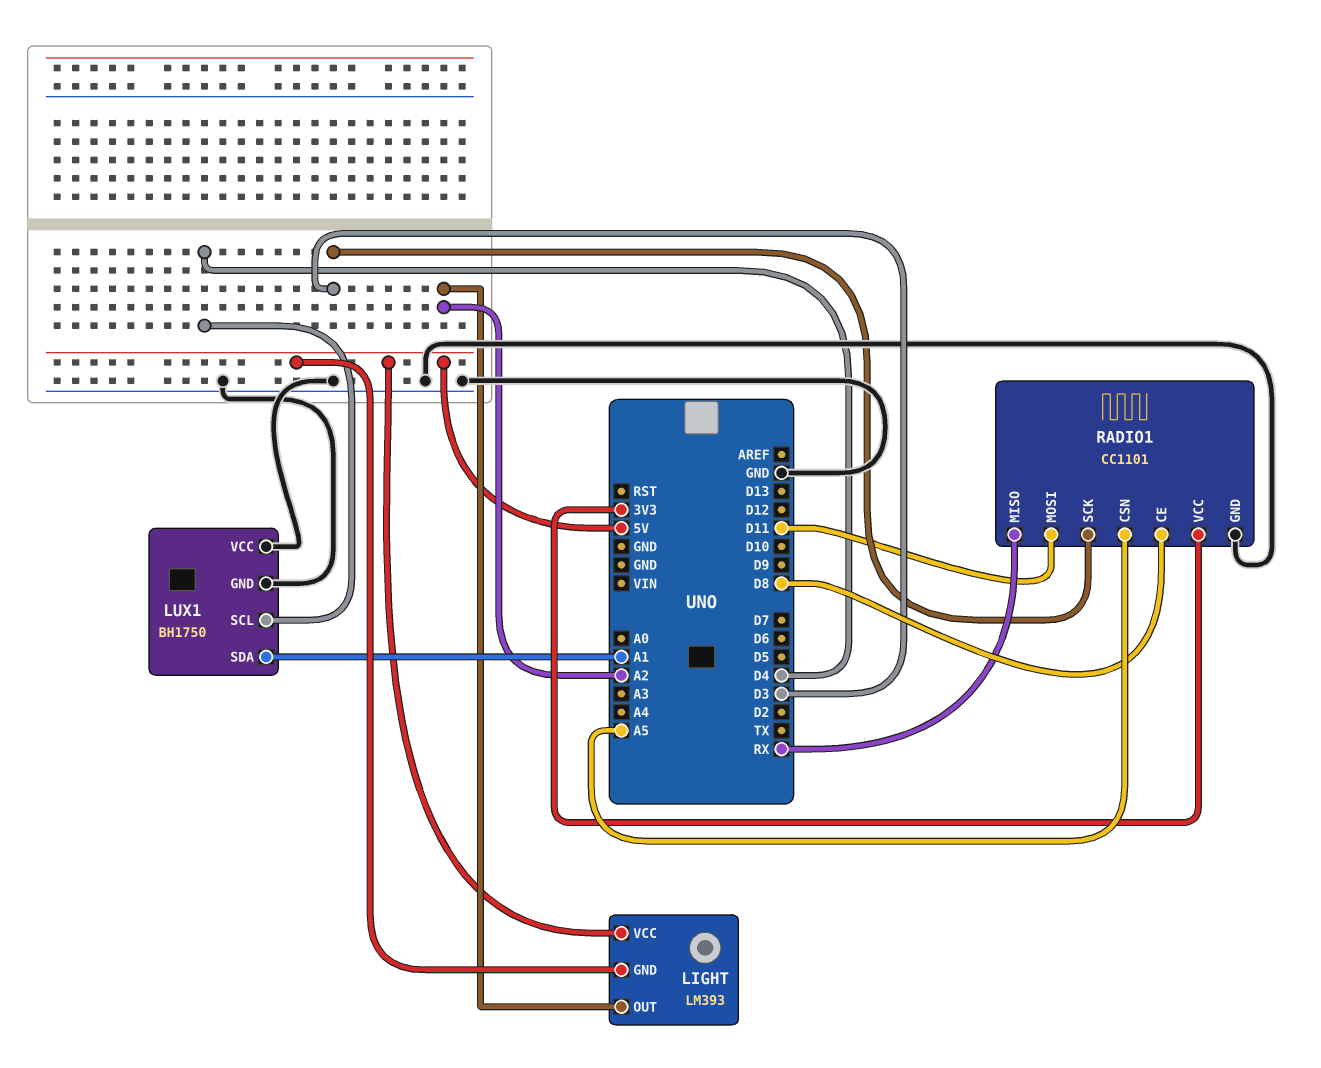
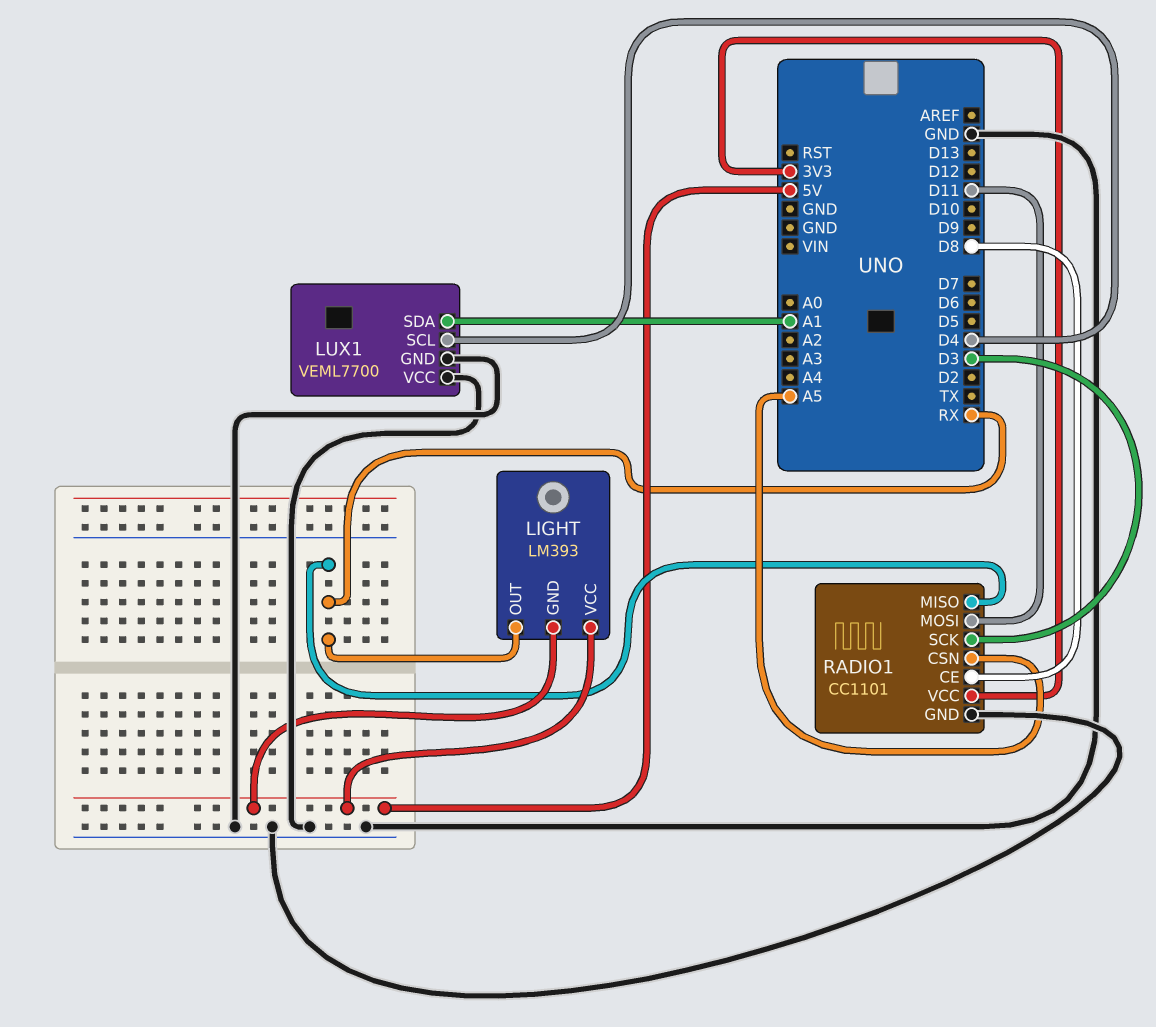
LIGHT pin OUT: A2 -> RX
LUX1: BH1750 -> VEML7700

